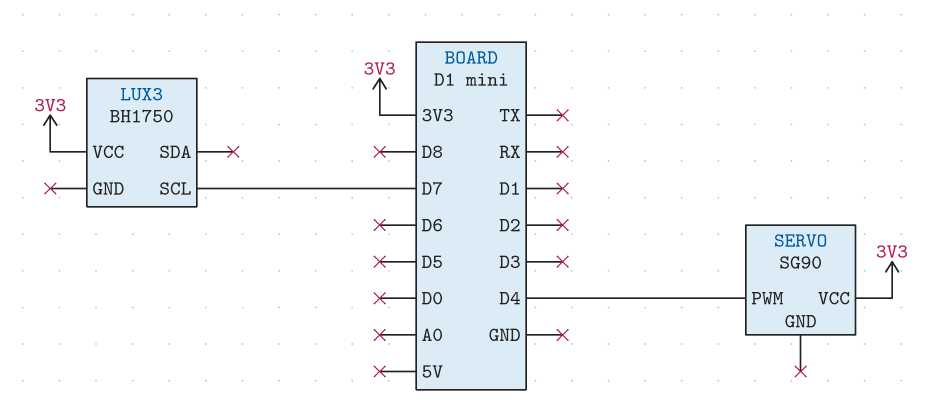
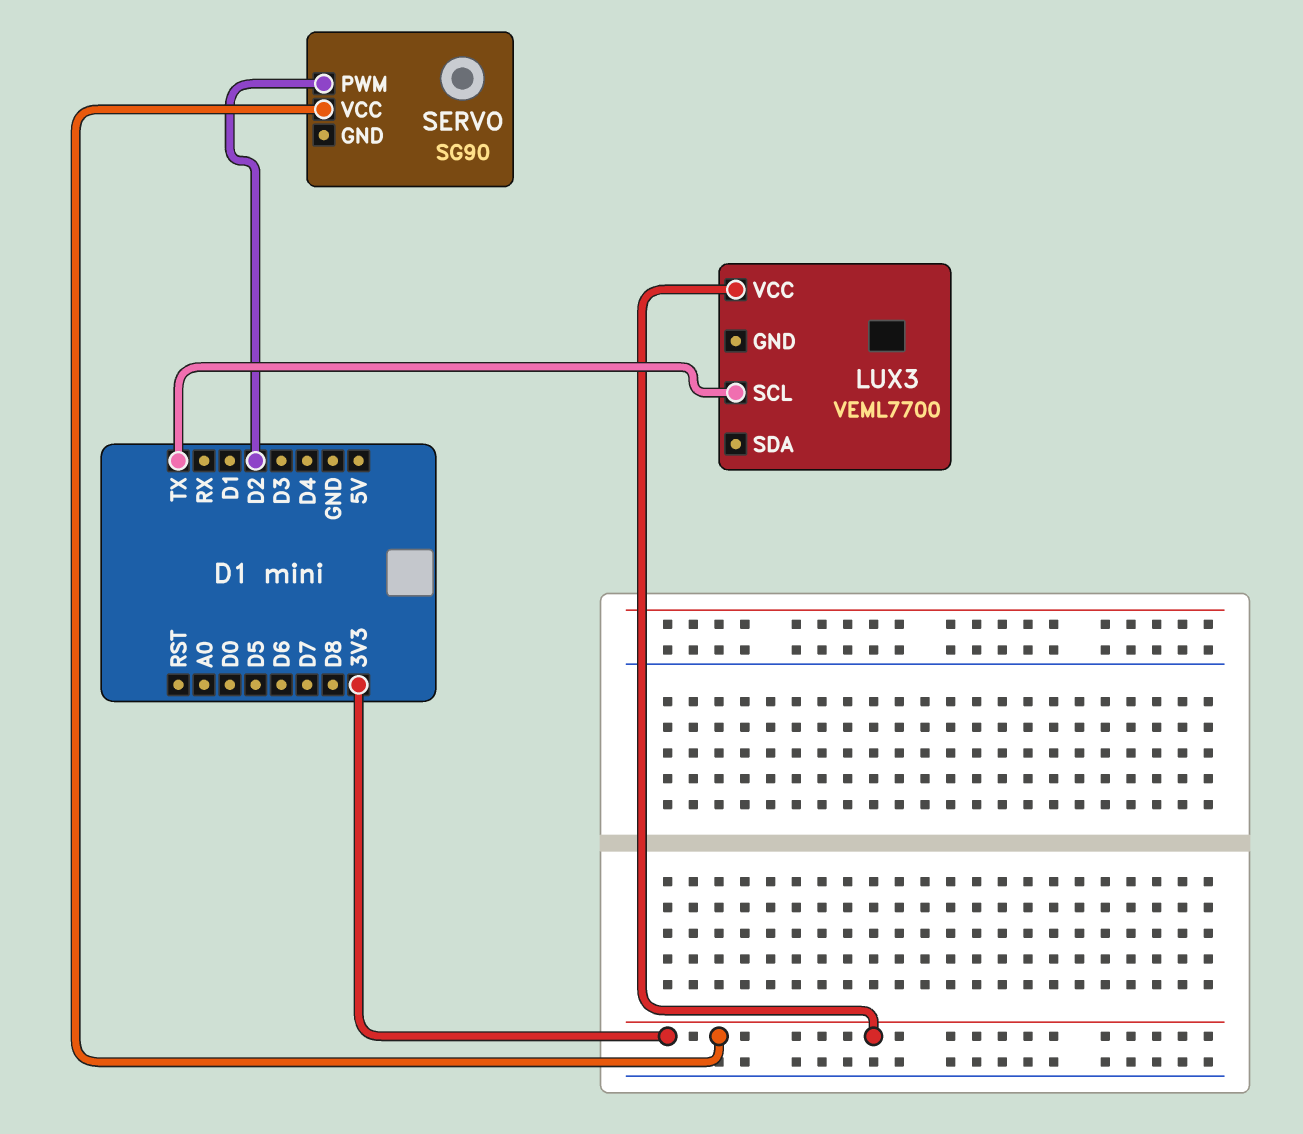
LUX3: BH1750 -> VEML7700
LUX3 pin SCL: D7 -> TX
SERVO pin PWM: D4 -> D2

